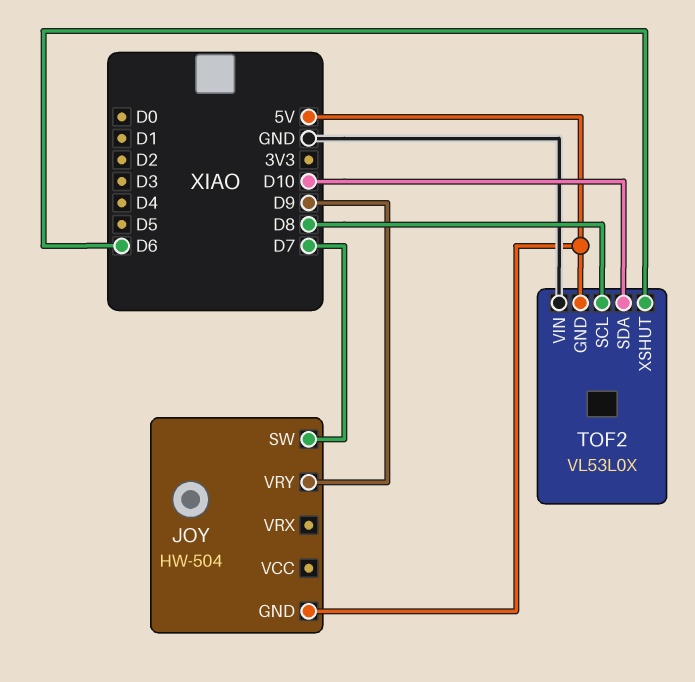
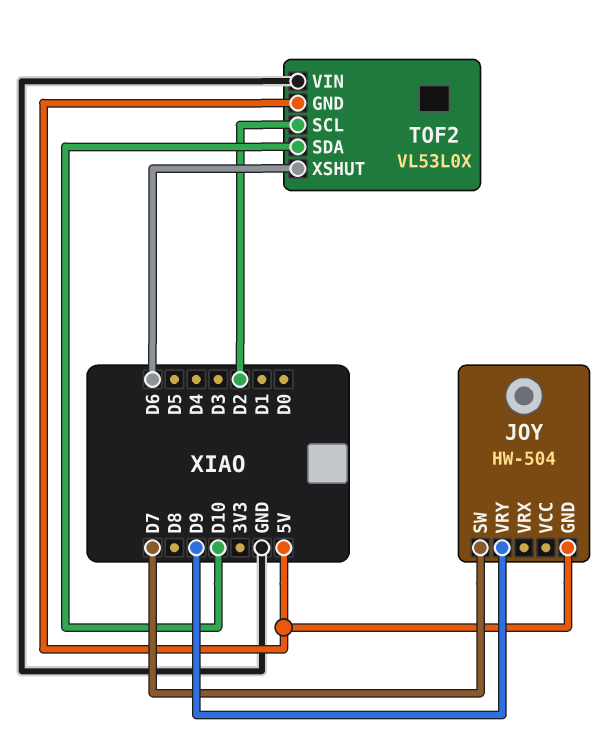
TOF2 pin SCL: D8 -> D2

